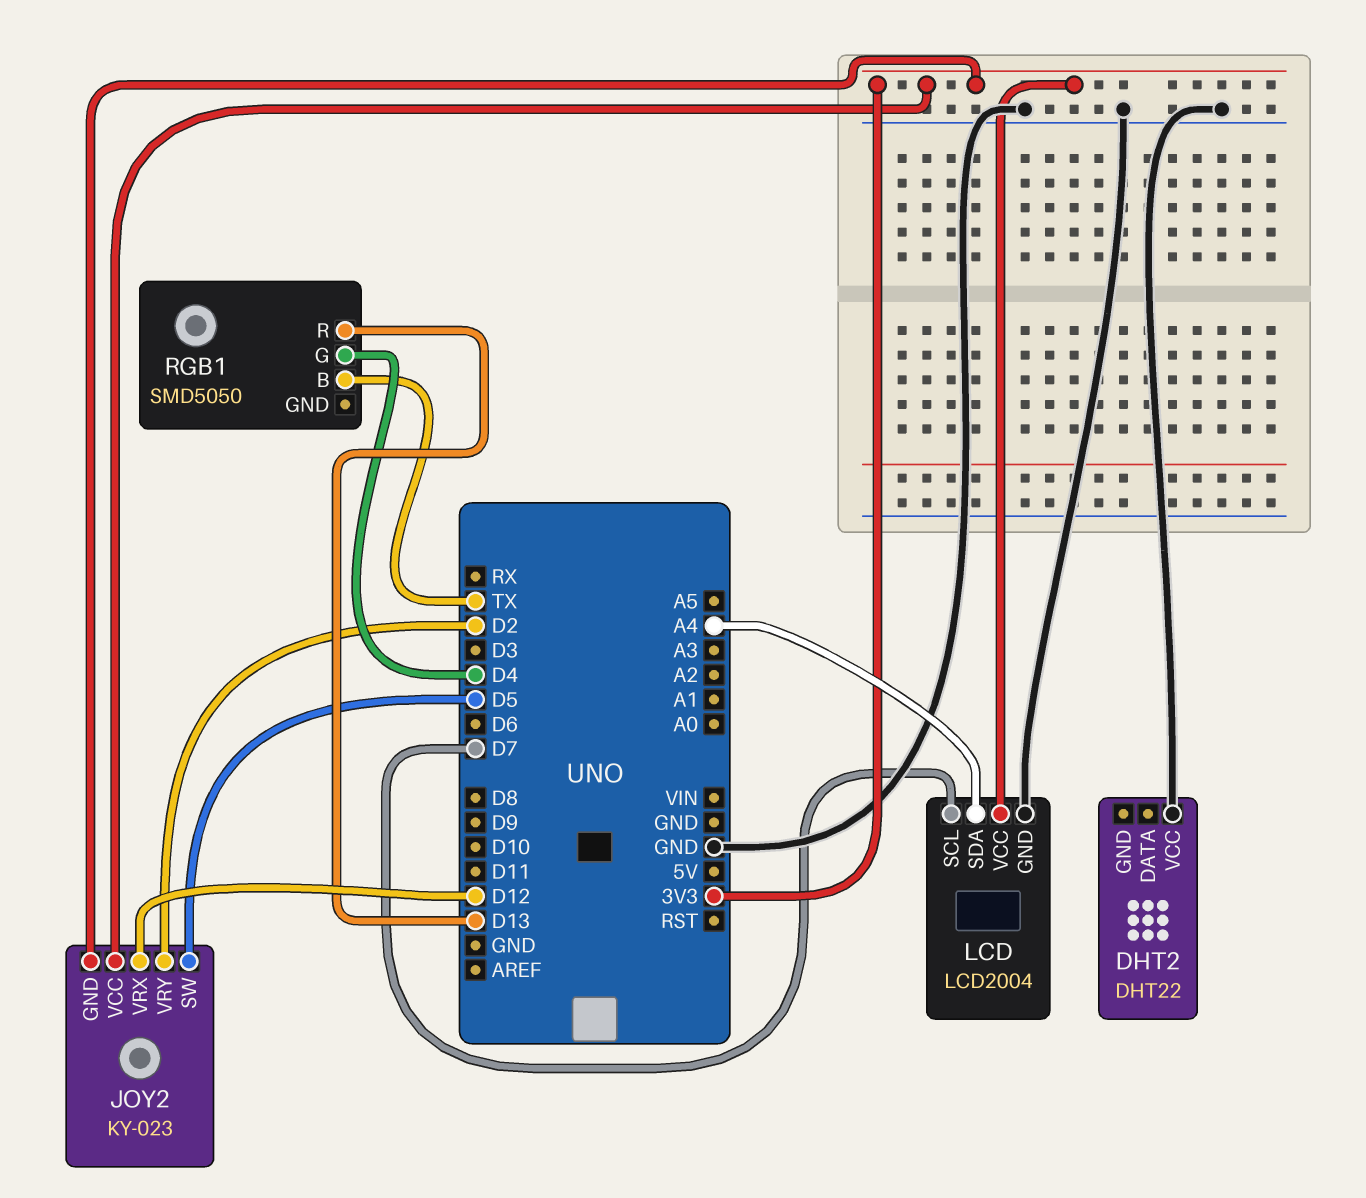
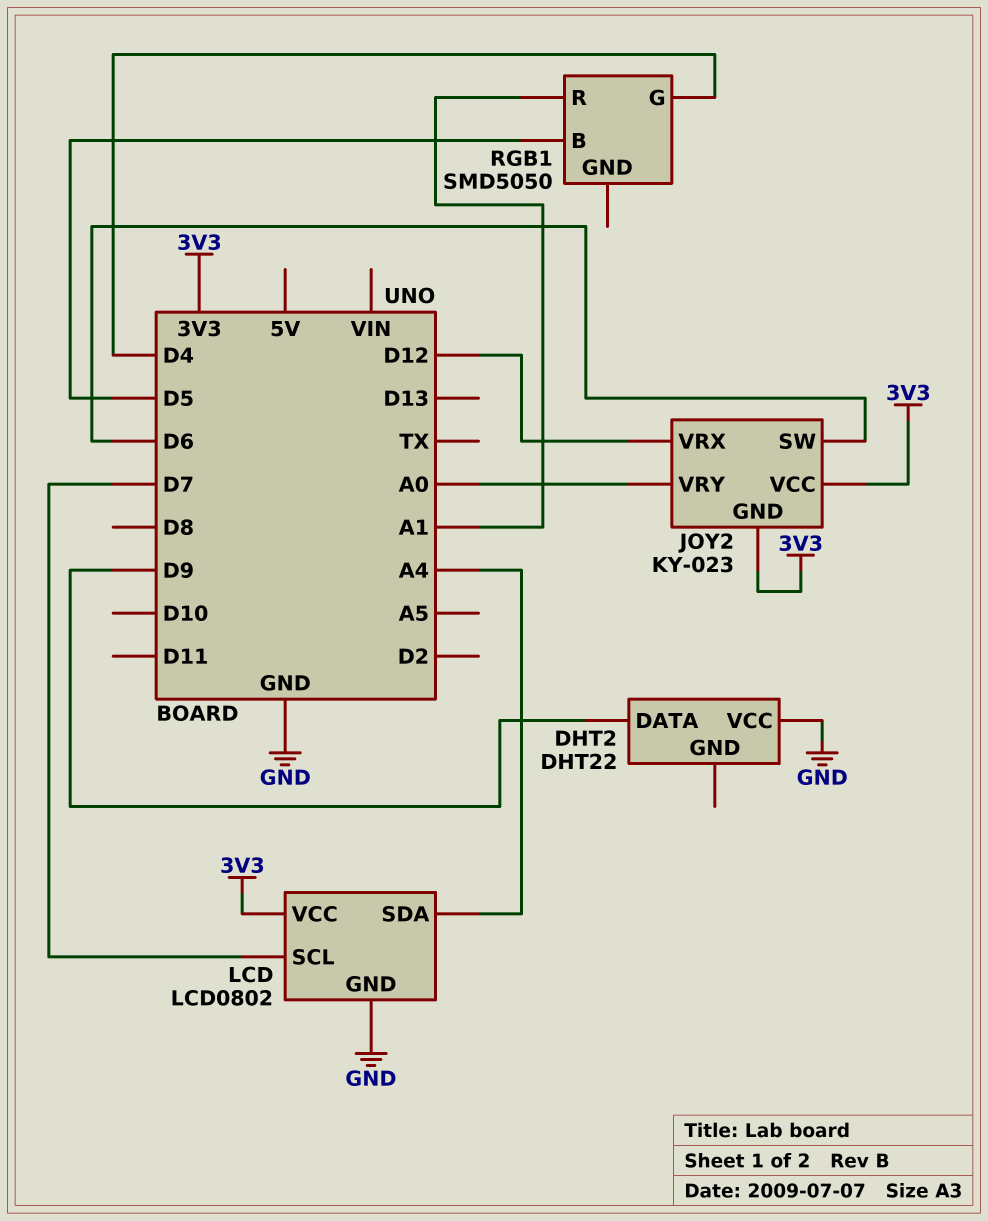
DHT2 pin DATA: none -> D9
JOY2 pin SW: D5 -> D6
JOY2 pin VRY: D2 -> A0
LCD: LCD2004 -> LCD0802
RGB1 pin B: TX -> D5
RGB1 pin R: D13 -> A1

